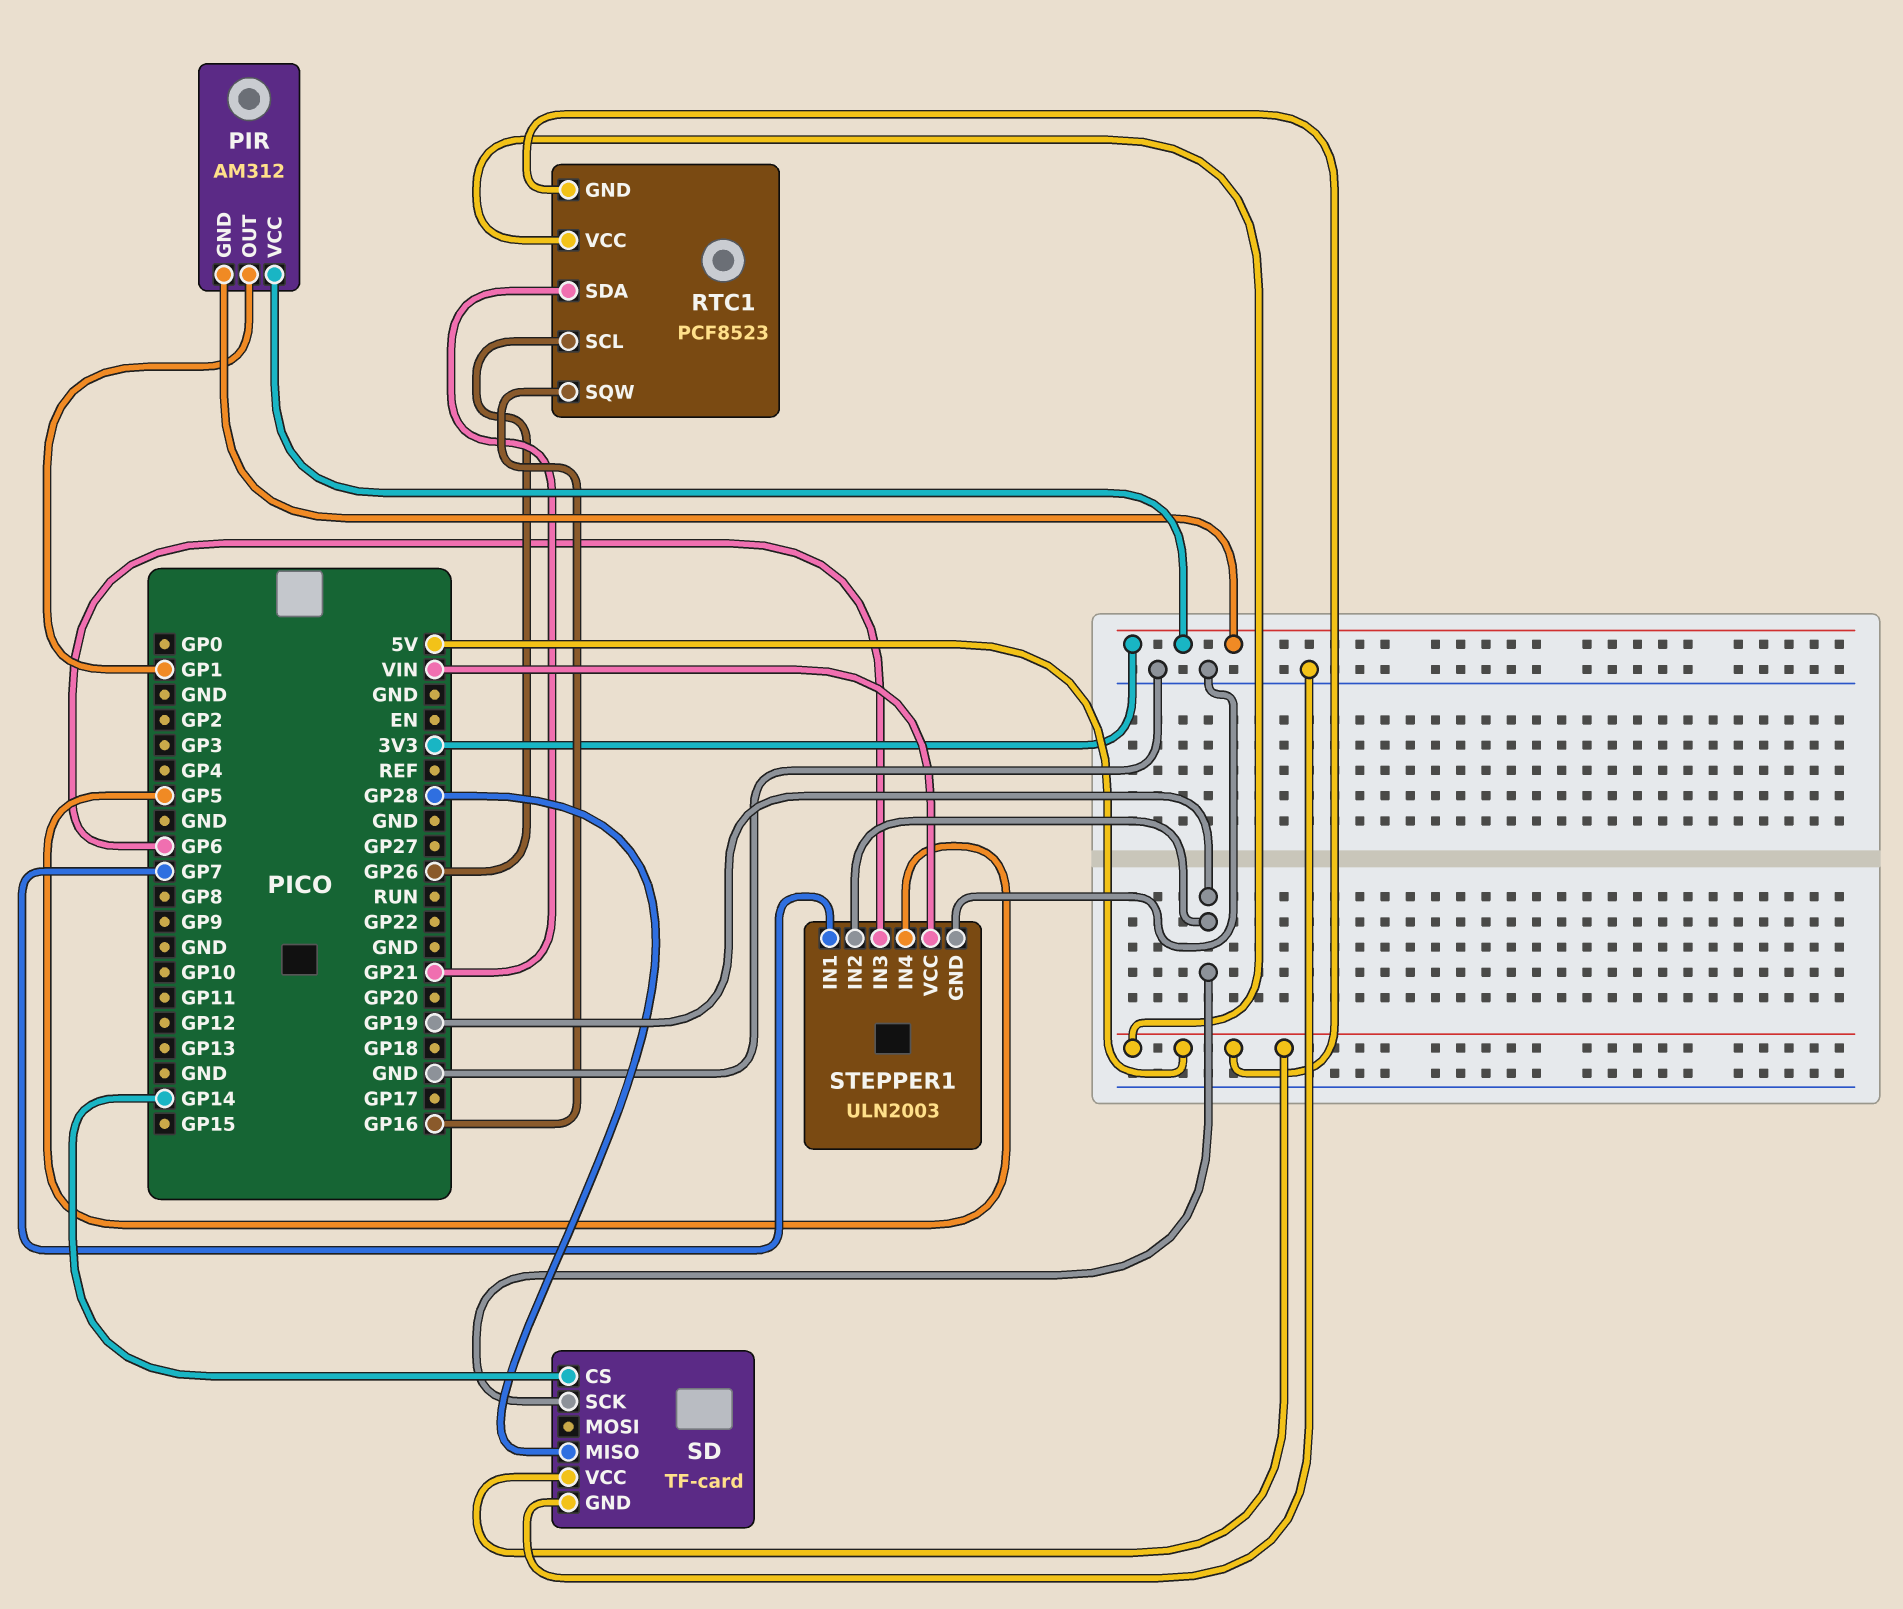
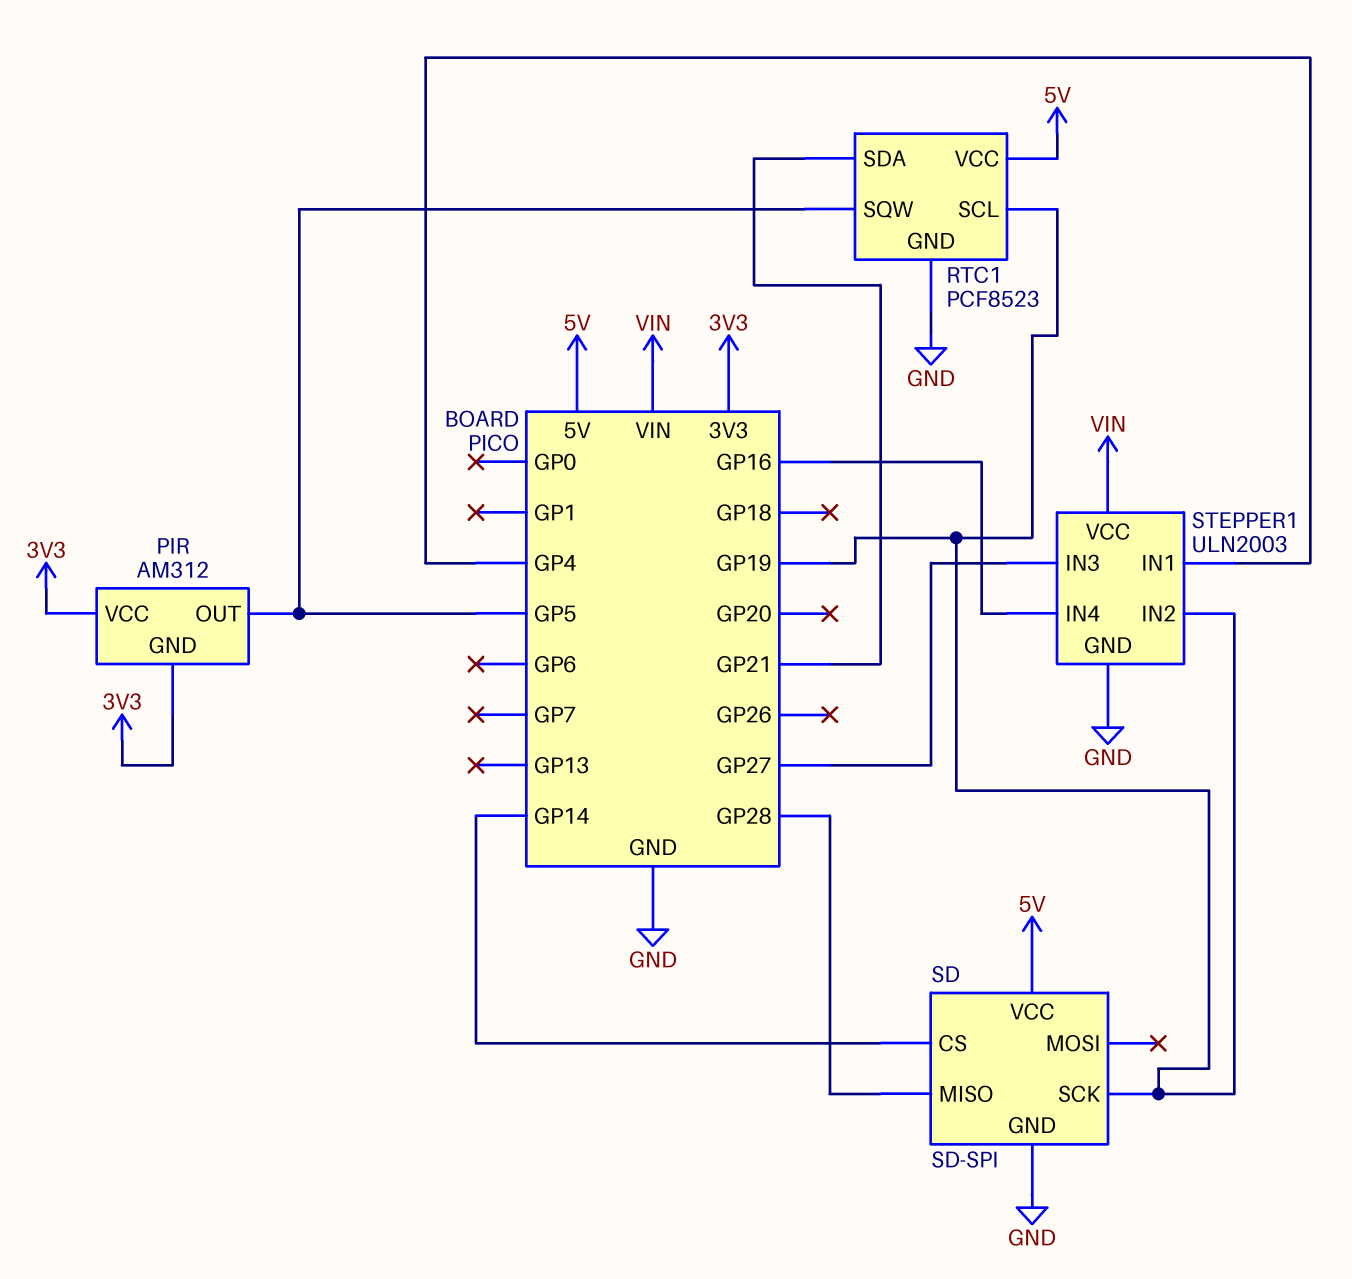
PIR pin OUT: GP1 -> GP5
RTC1 pin GND: 5V -> GND
RTC1 pin SCL: GP26 -> GP19
RTC1 pin SQW: GP16 -> GP5
SD: TF-card -> SD-SPI
STEPPER1 pin IN1: GP7 -> GP4
STEPPER1 pin IN3: GP6 -> GP27
STEPPER1 pin IN4: GP5 -> GP16

